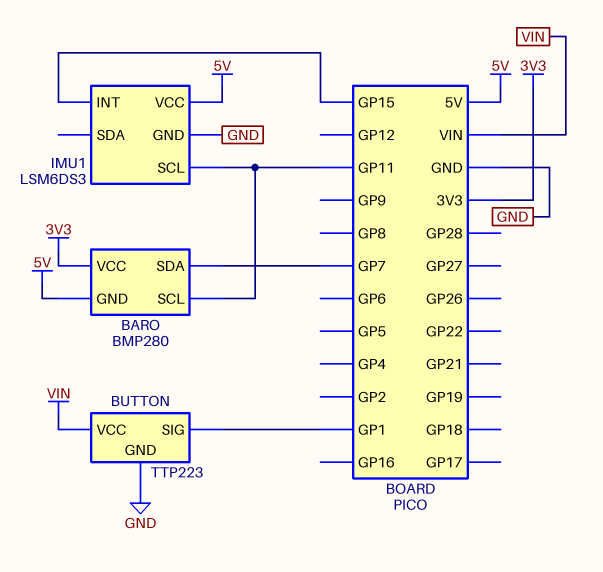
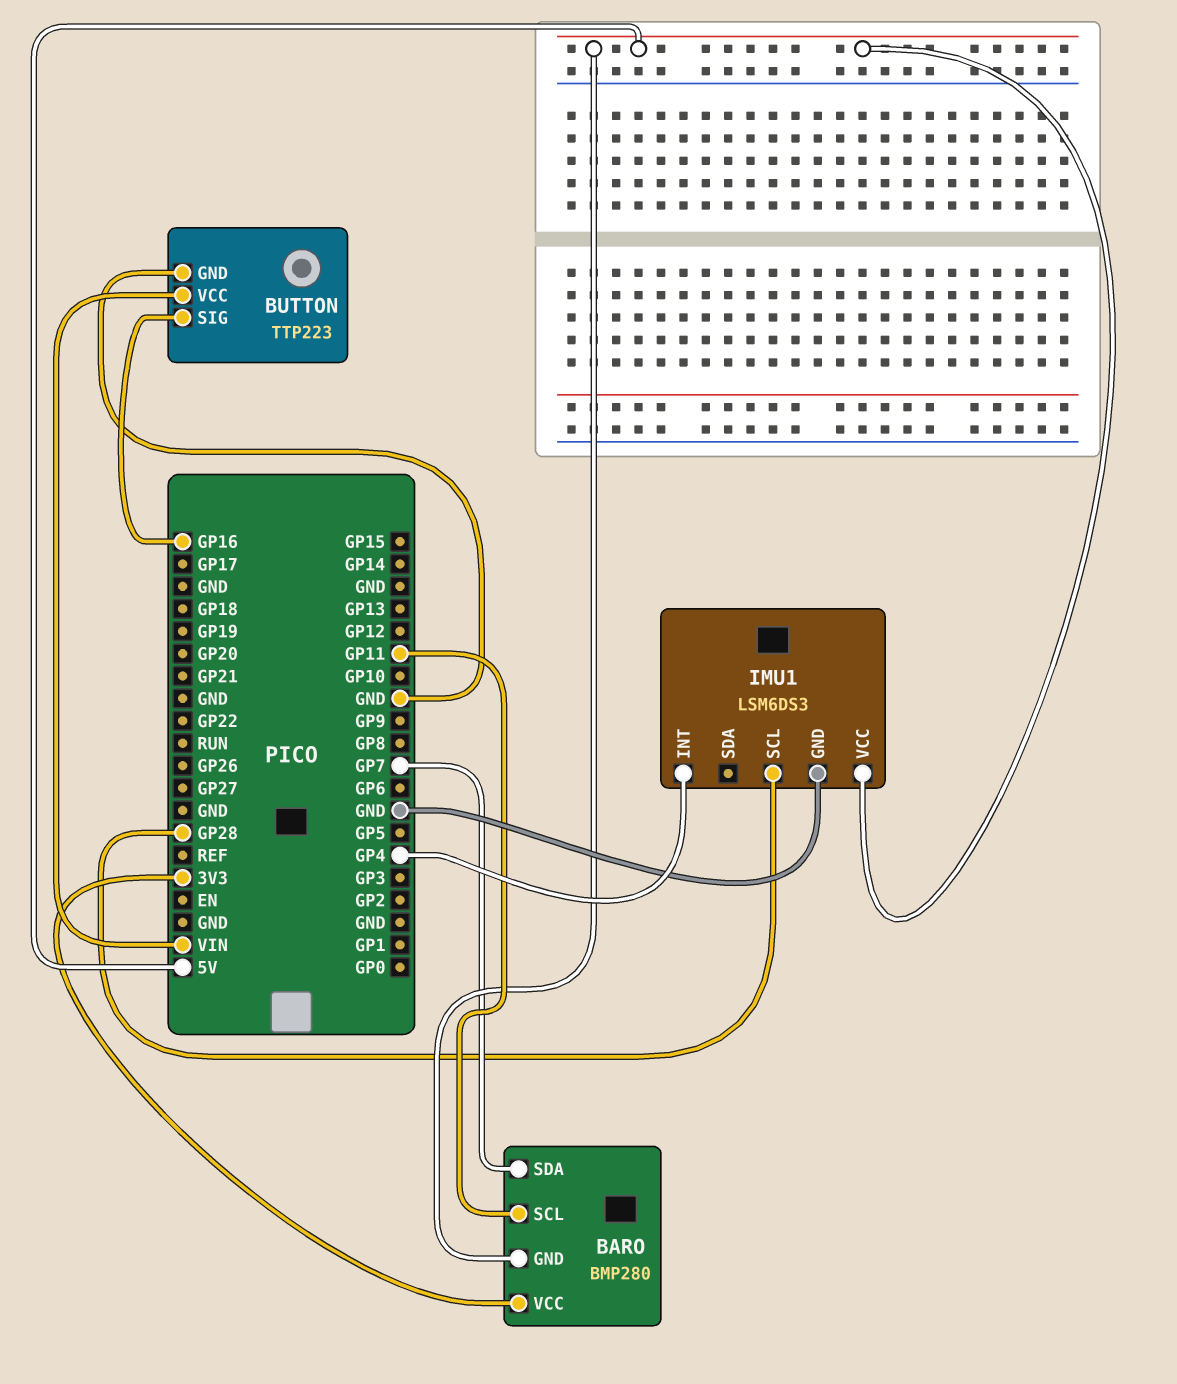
BUTTON pin SIG: GP1 -> GP16
IMU1 pin INT: GP15 -> GP4
IMU1 pin SCL: GP11 -> GP28

